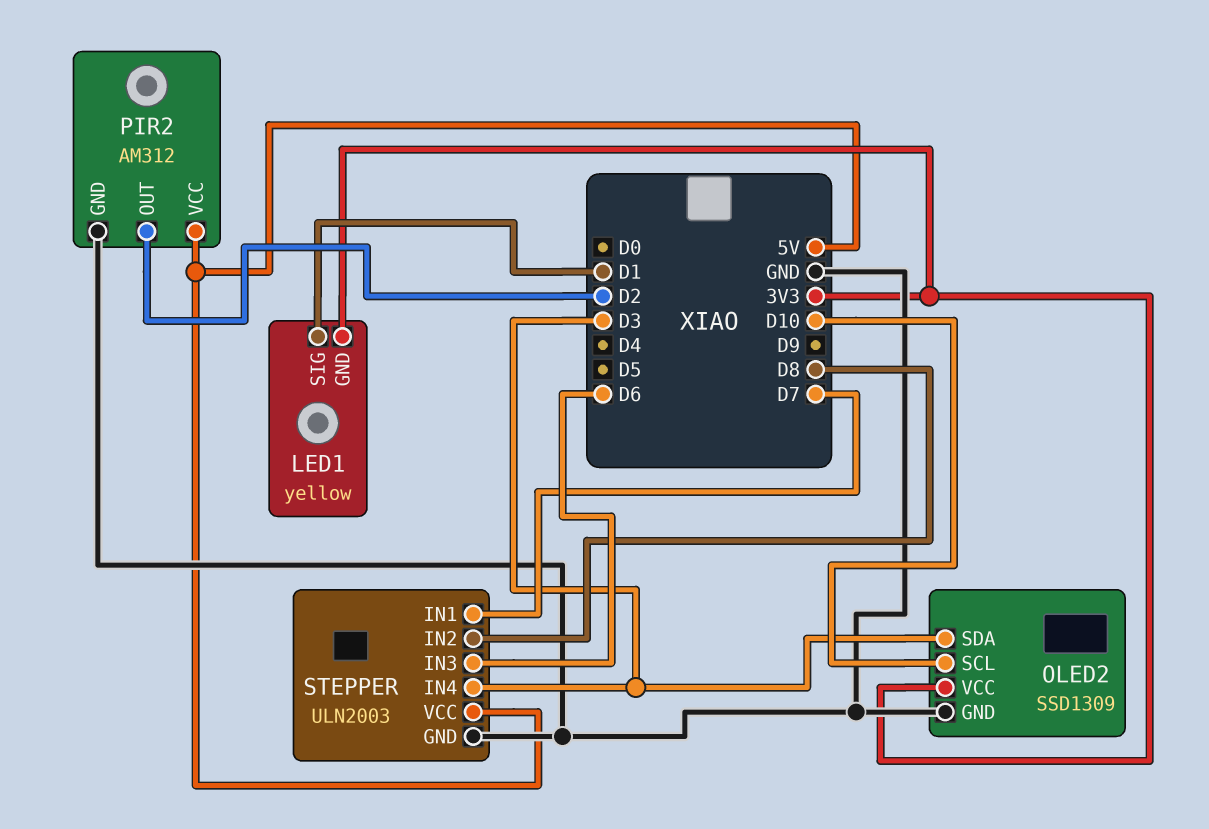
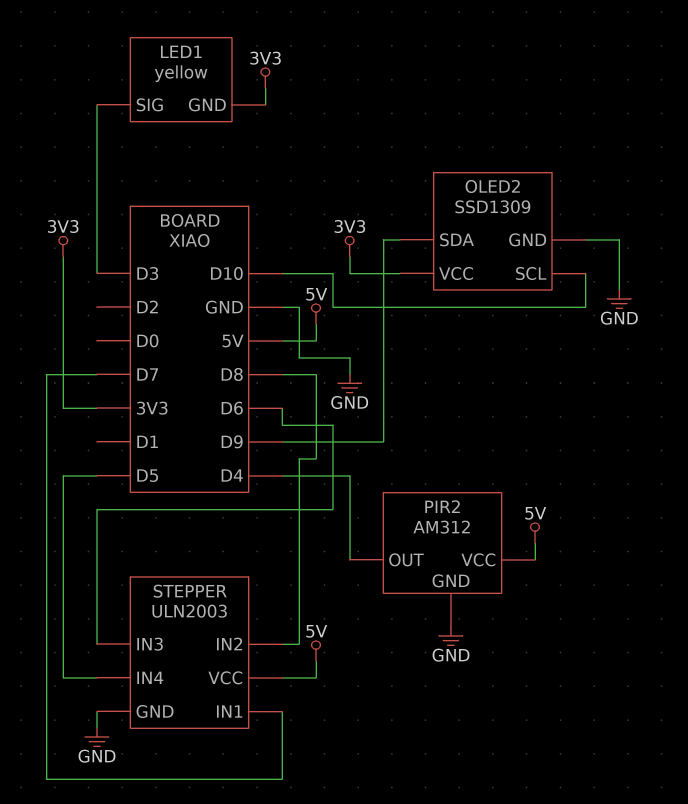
LED1 pin SIG: D1 -> D3
OLED2 pin SDA: D3 -> D9
PIR2 pin OUT: D2 -> D4
STEPPER pin IN4: D3 -> D5

